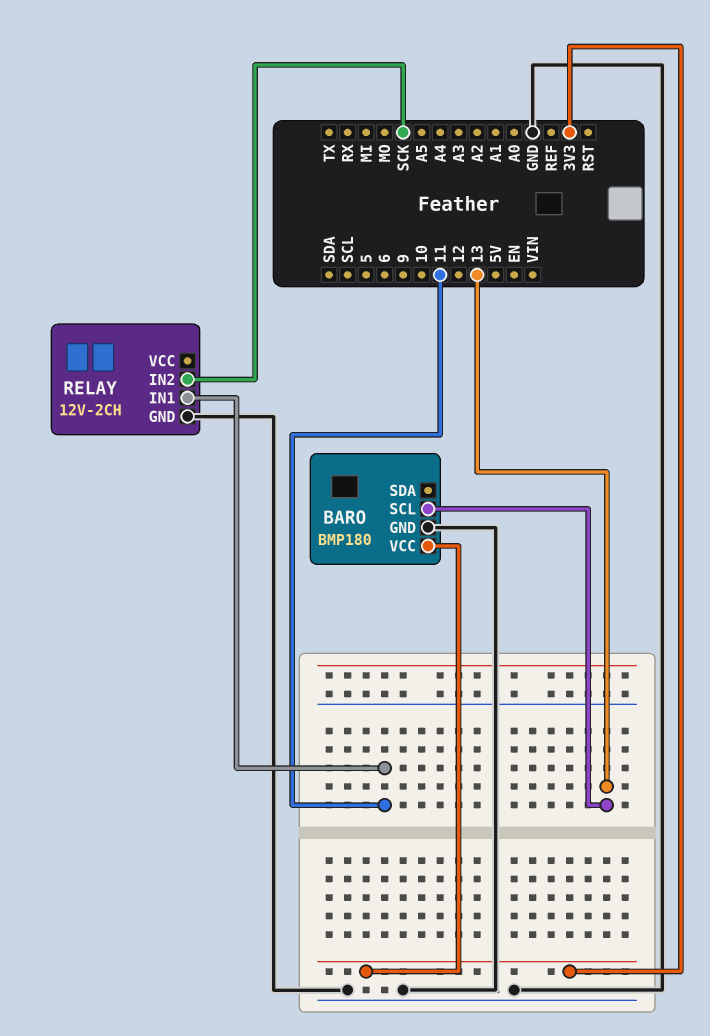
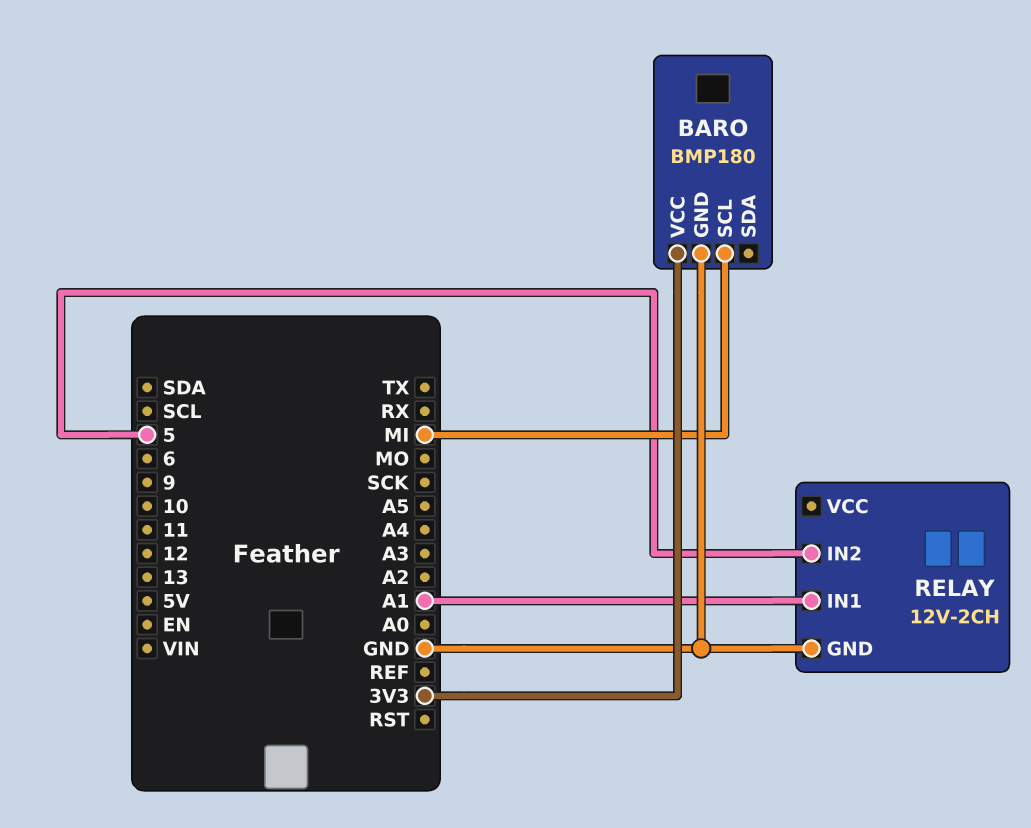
BARO pin SCL: 13 -> MI
RELAY pin IN1: 11 -> A1
RELAY pin IN2: SCK -> 5

